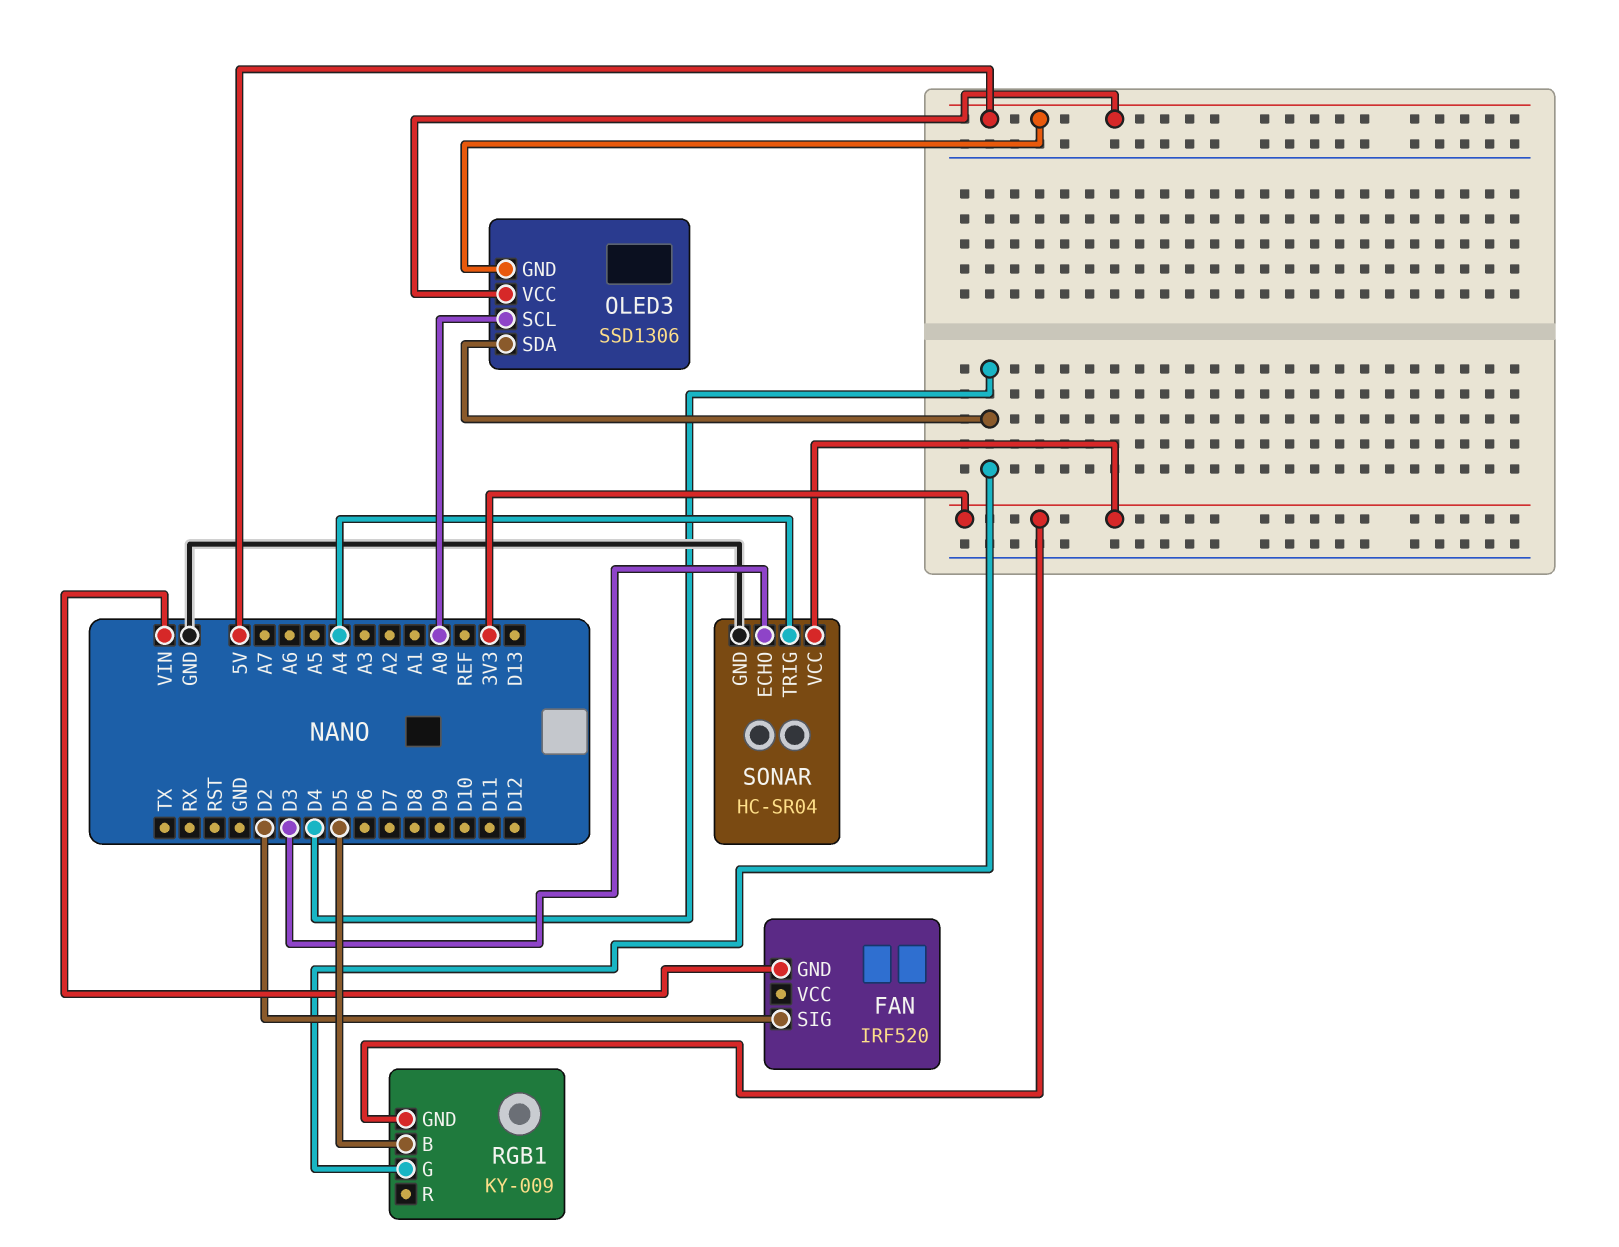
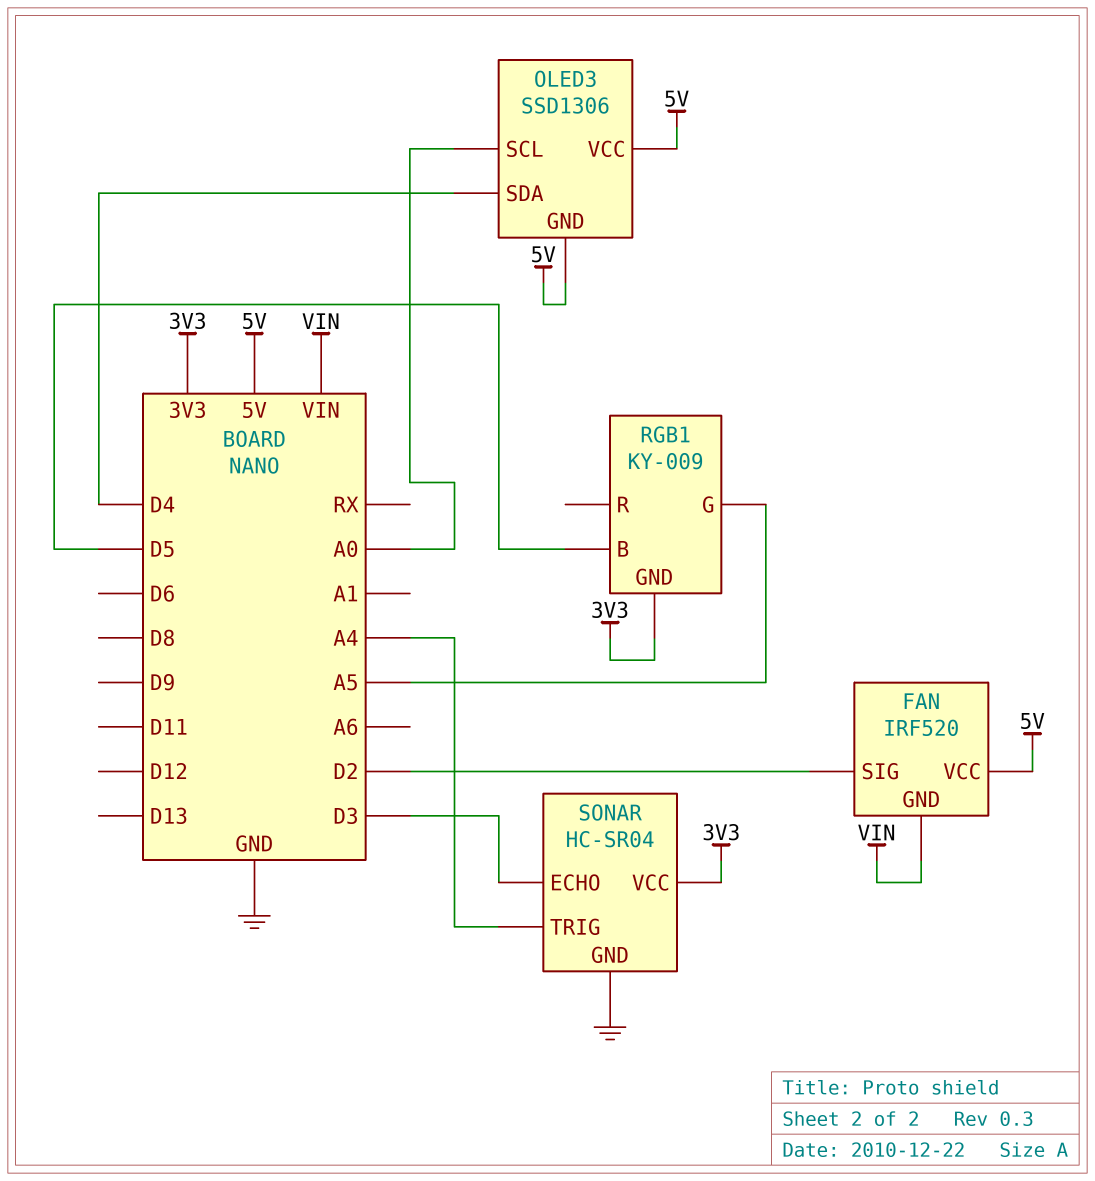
FAN pin VCC: none -> 5V
RGB1 pin G: D4 -> A5

